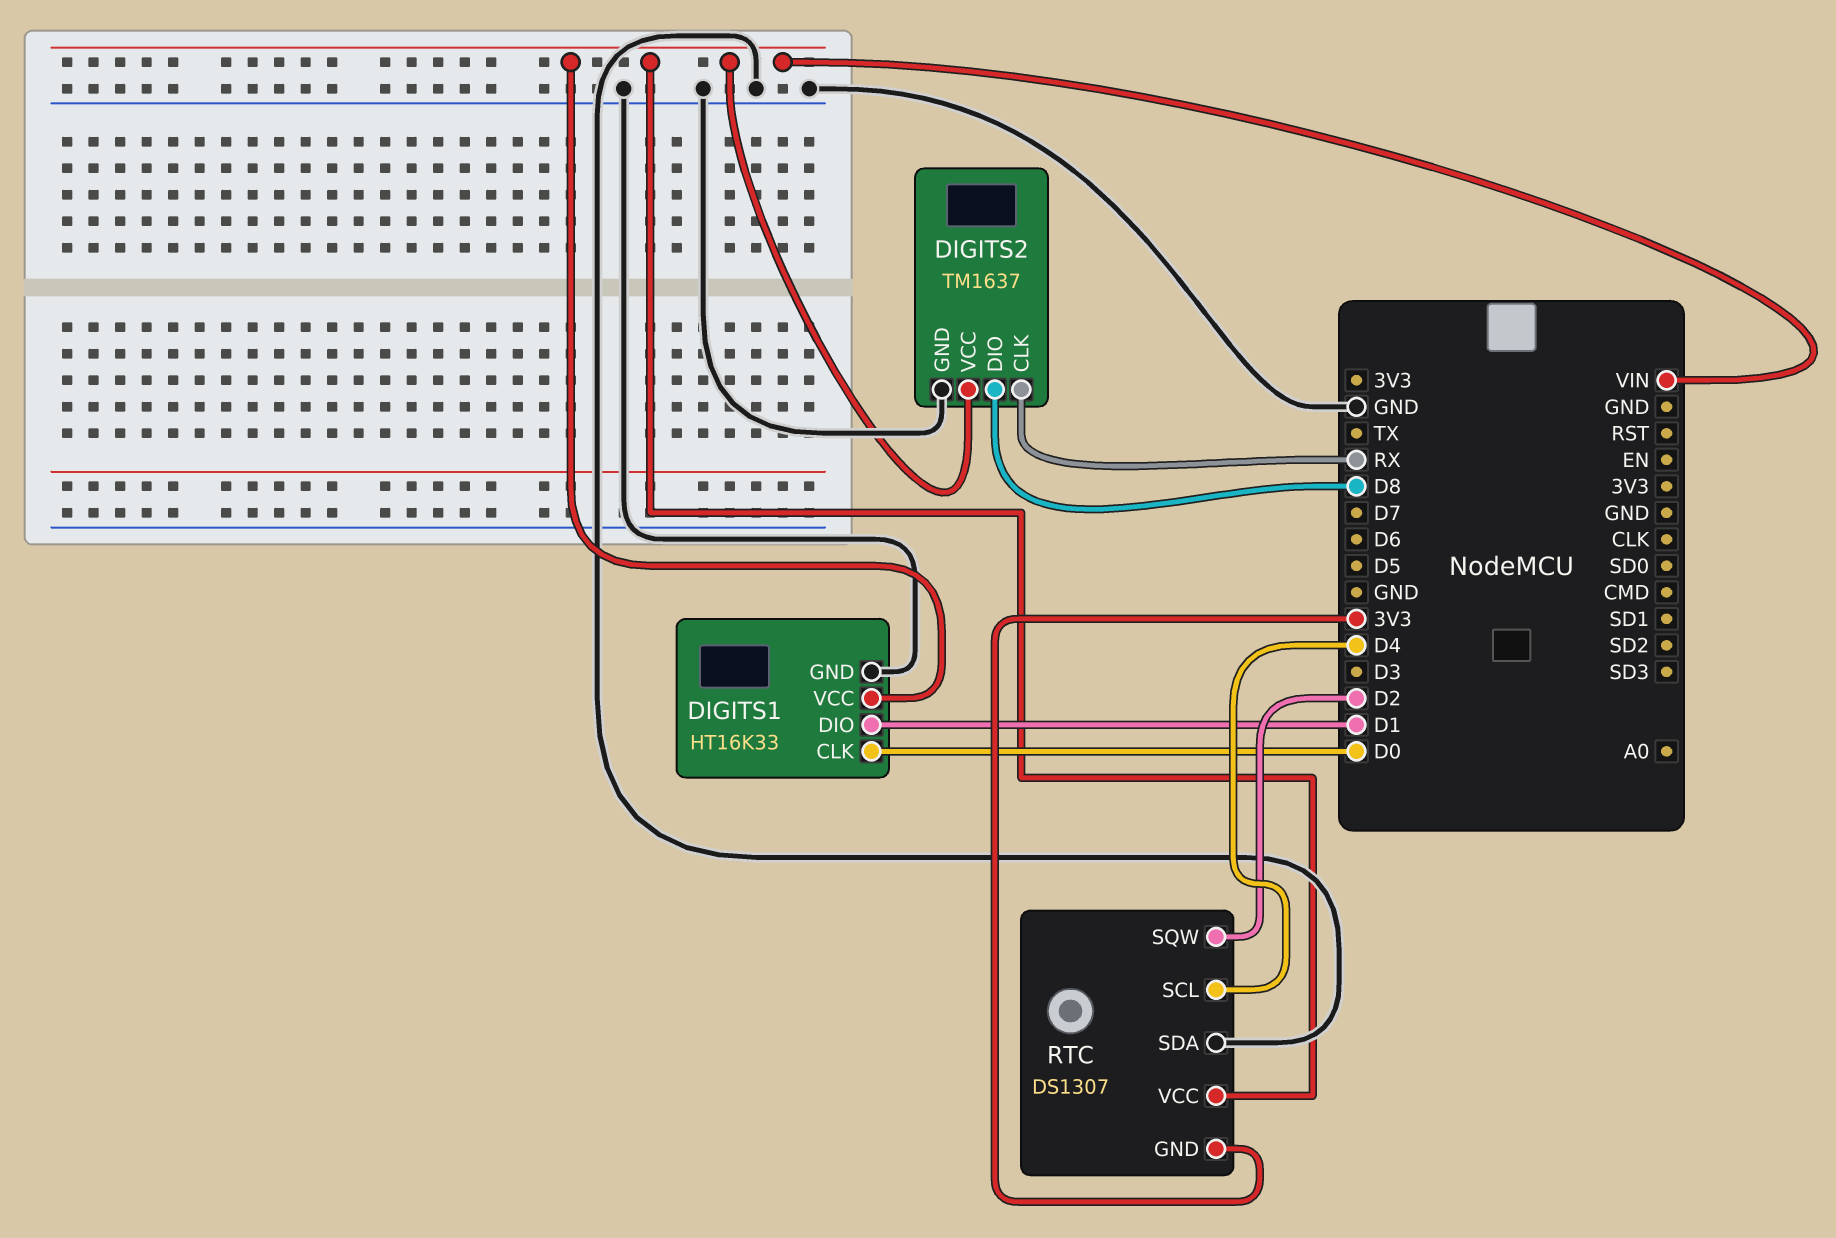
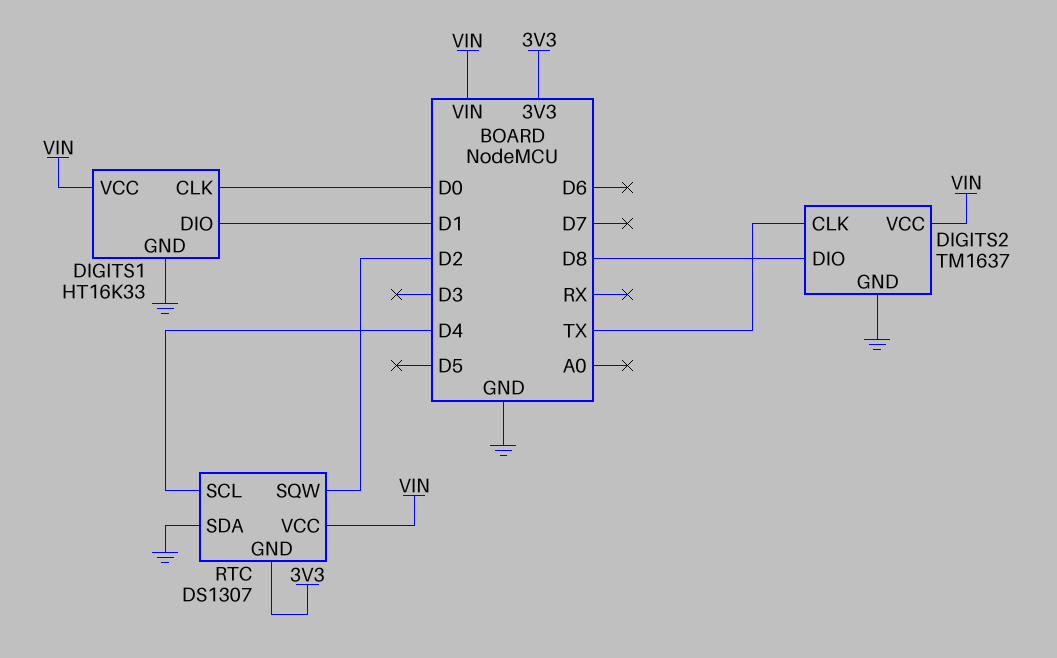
DIGITS2 pin CLK: RX -> TX

